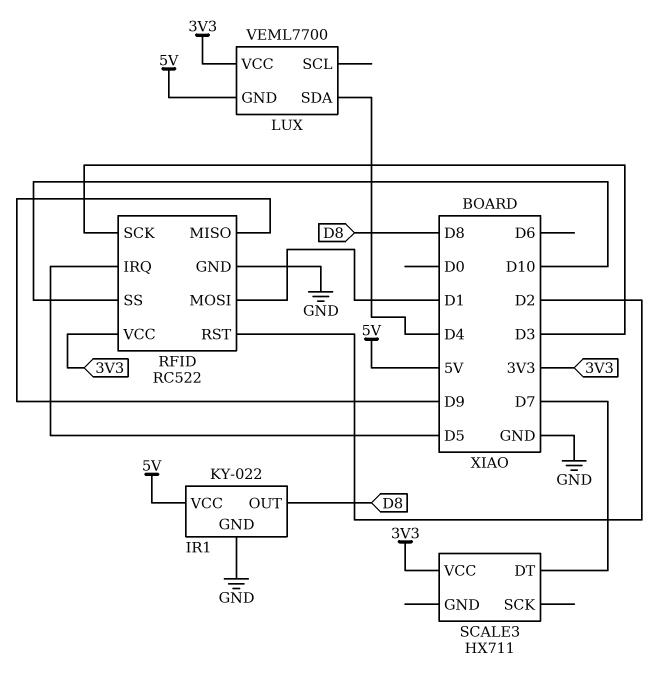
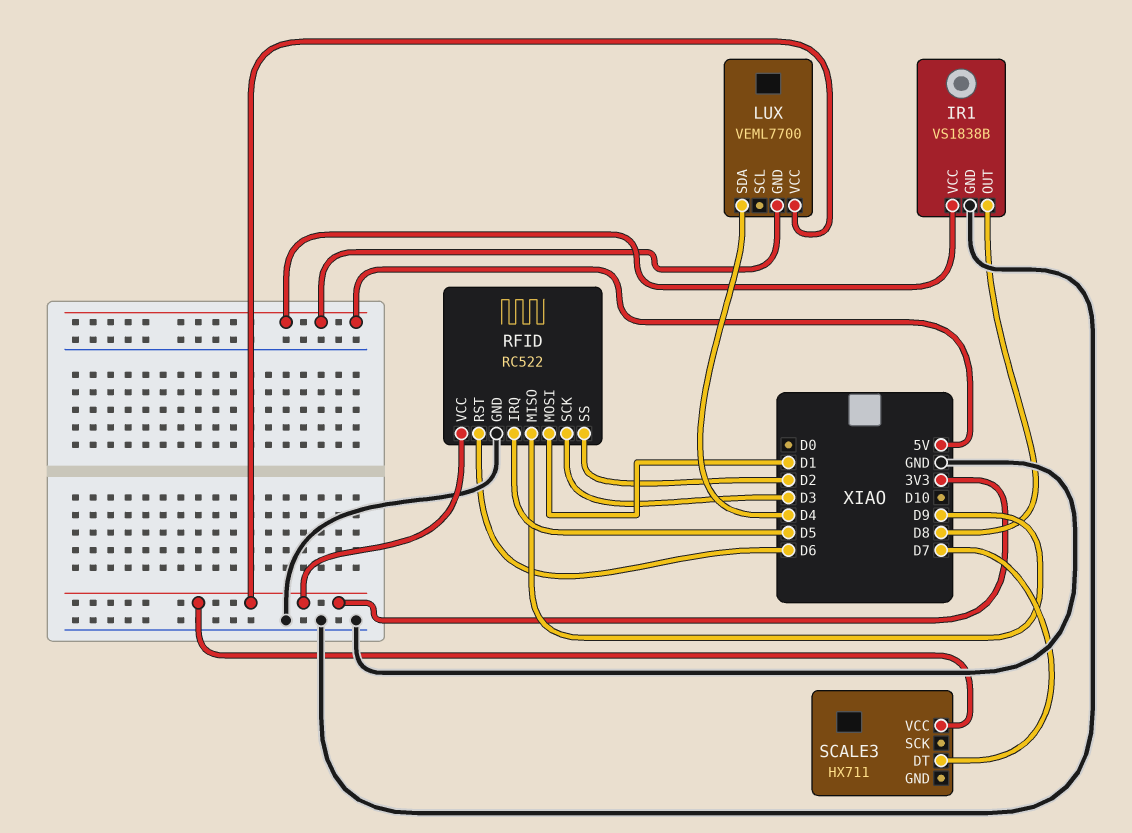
IR1: KY-022 -> VS1838B
RFID pin RST: D2 -> D6
RFID pin SS: D10 -> D2

